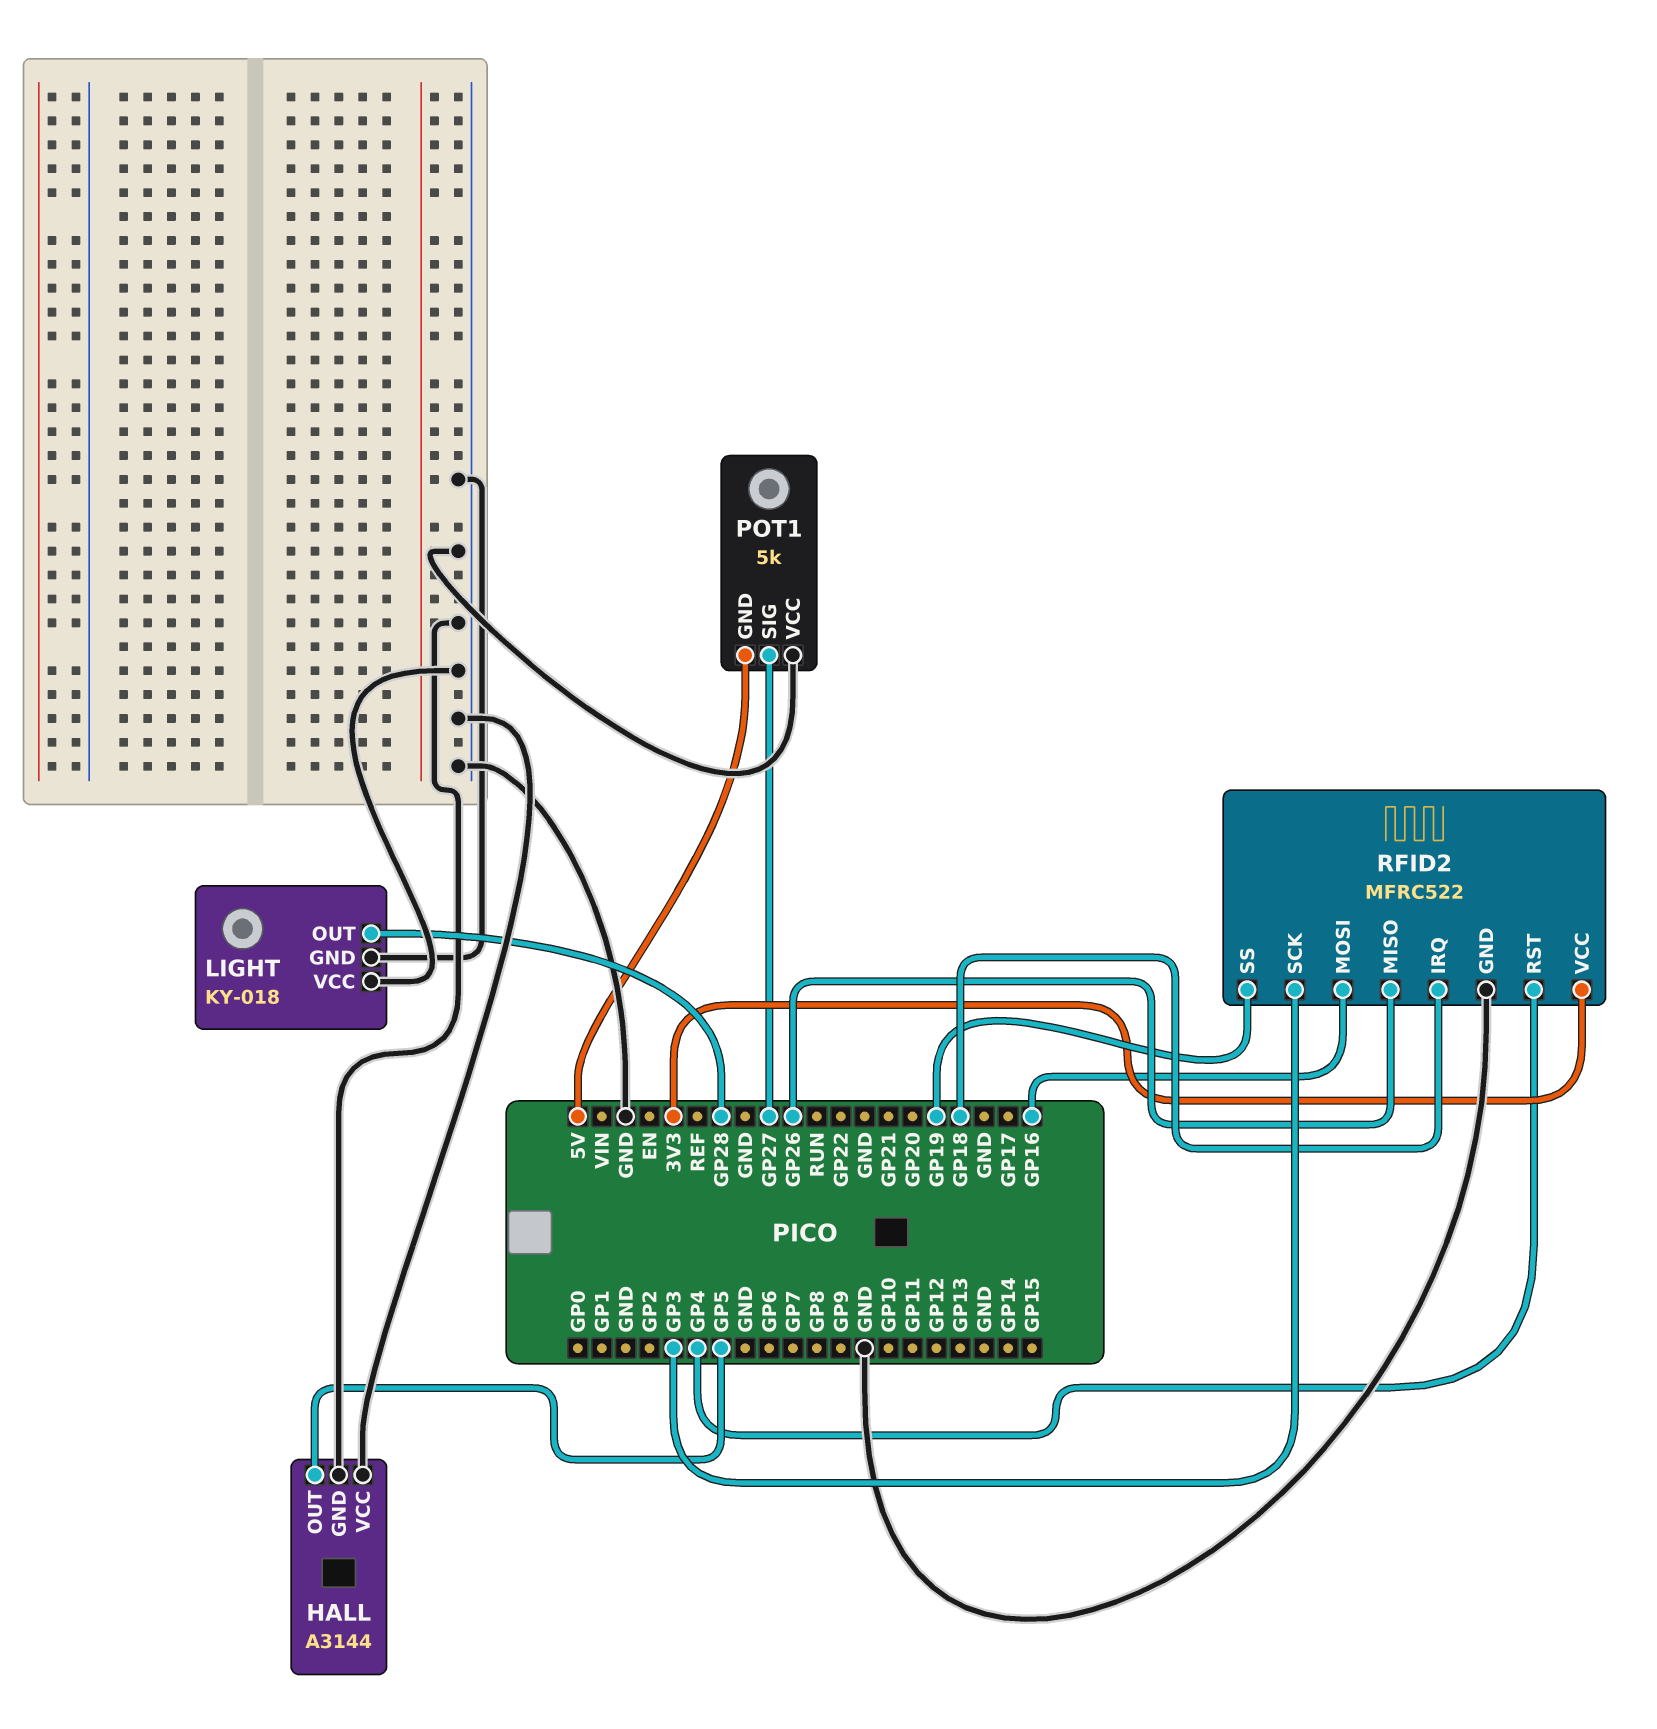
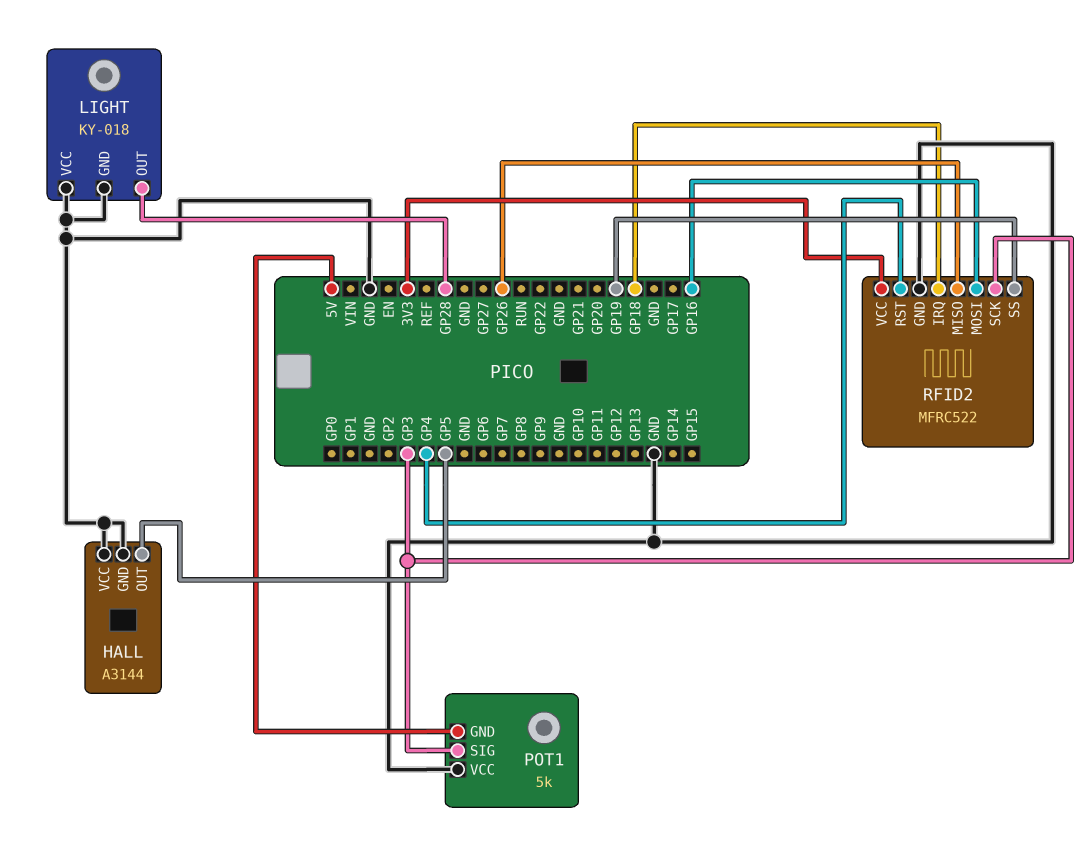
POT1 pin SIG: GP27 -> GP3

